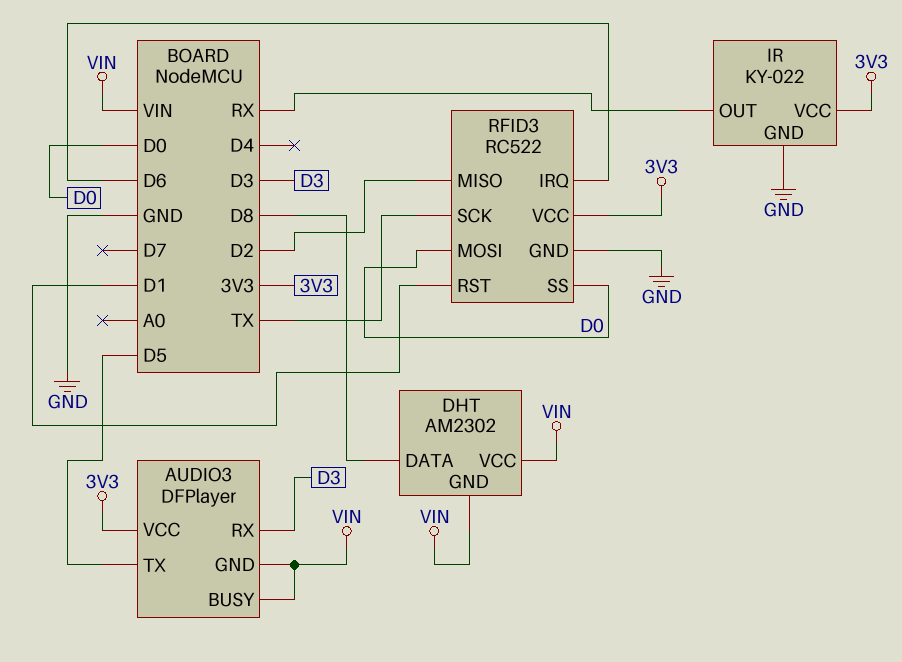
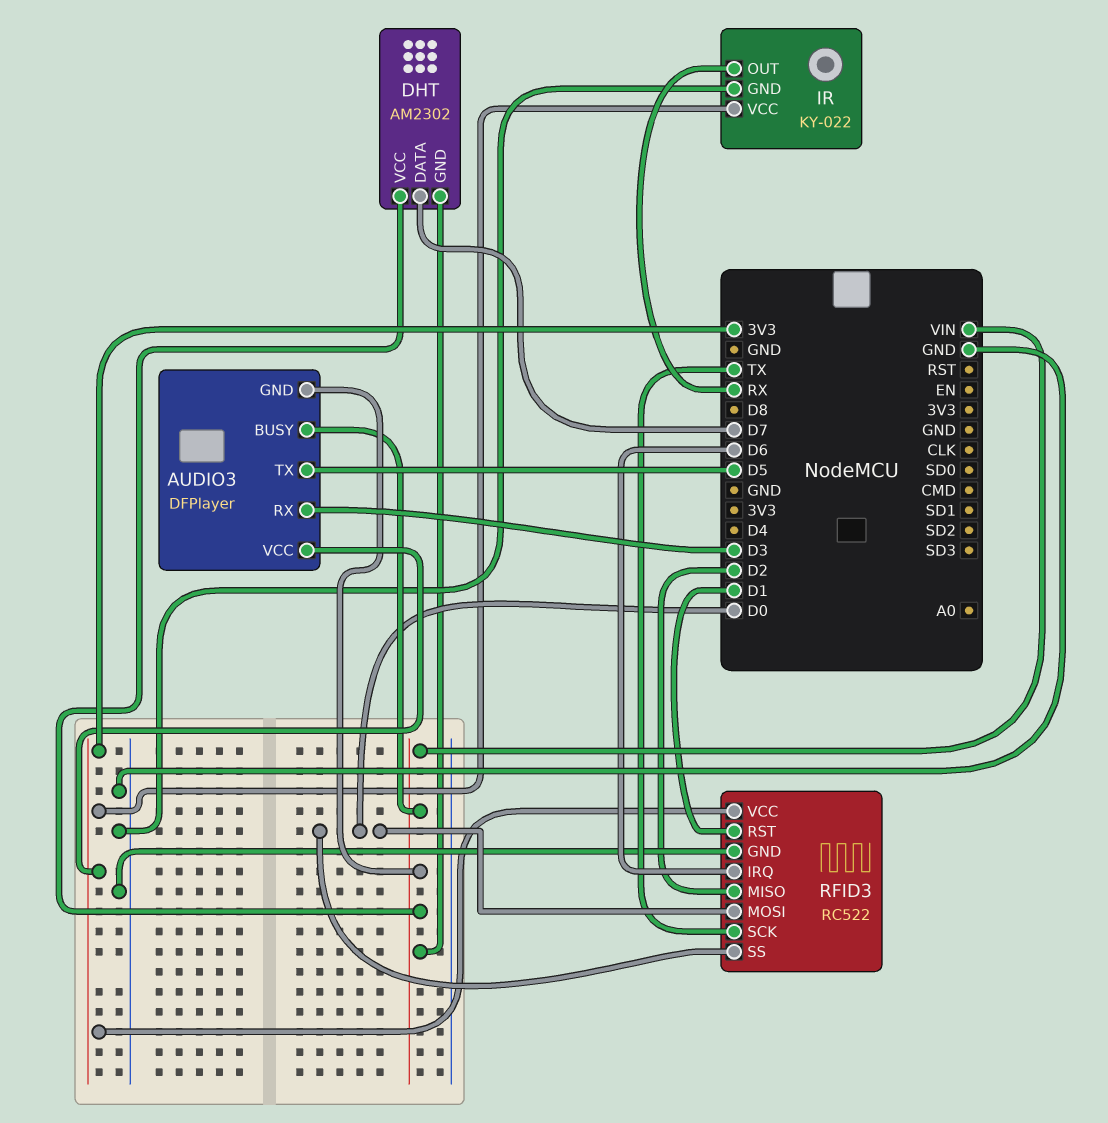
DHT pin DATA: D8 -> D7

